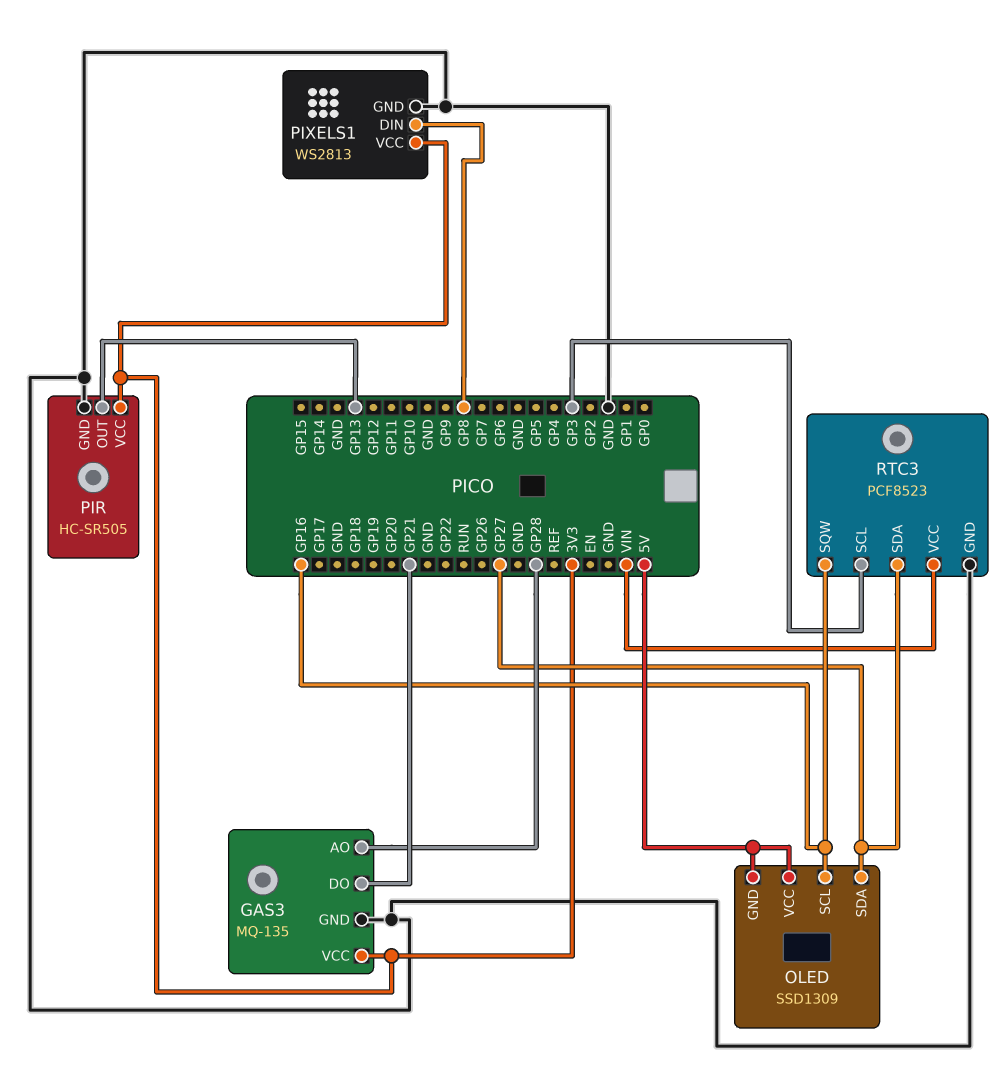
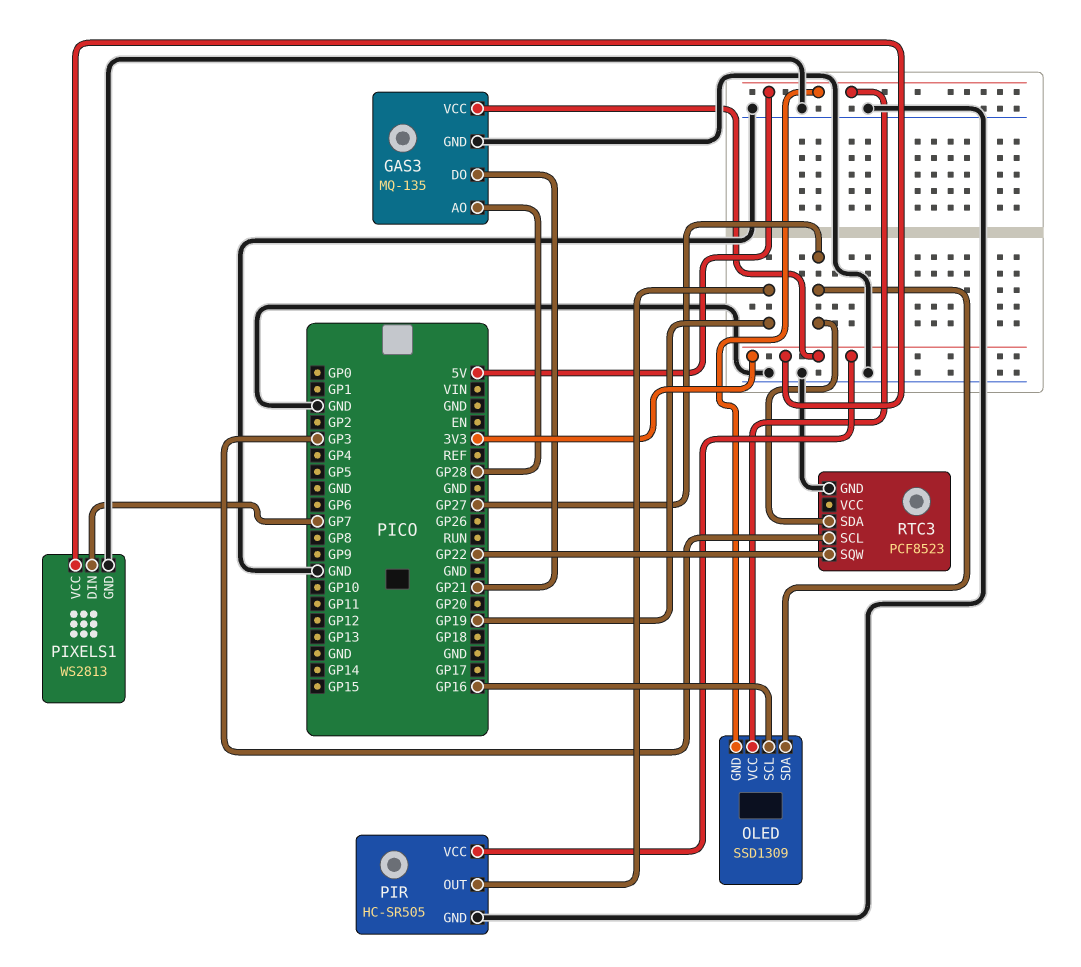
PIR pin OUT: GP13 -> GP19
PIXELS1 pin DIN: GP8 -> GP7
RTC3 pin SQW: GP16 -> GP22
RTC3 pin VCC: VIN -> none

